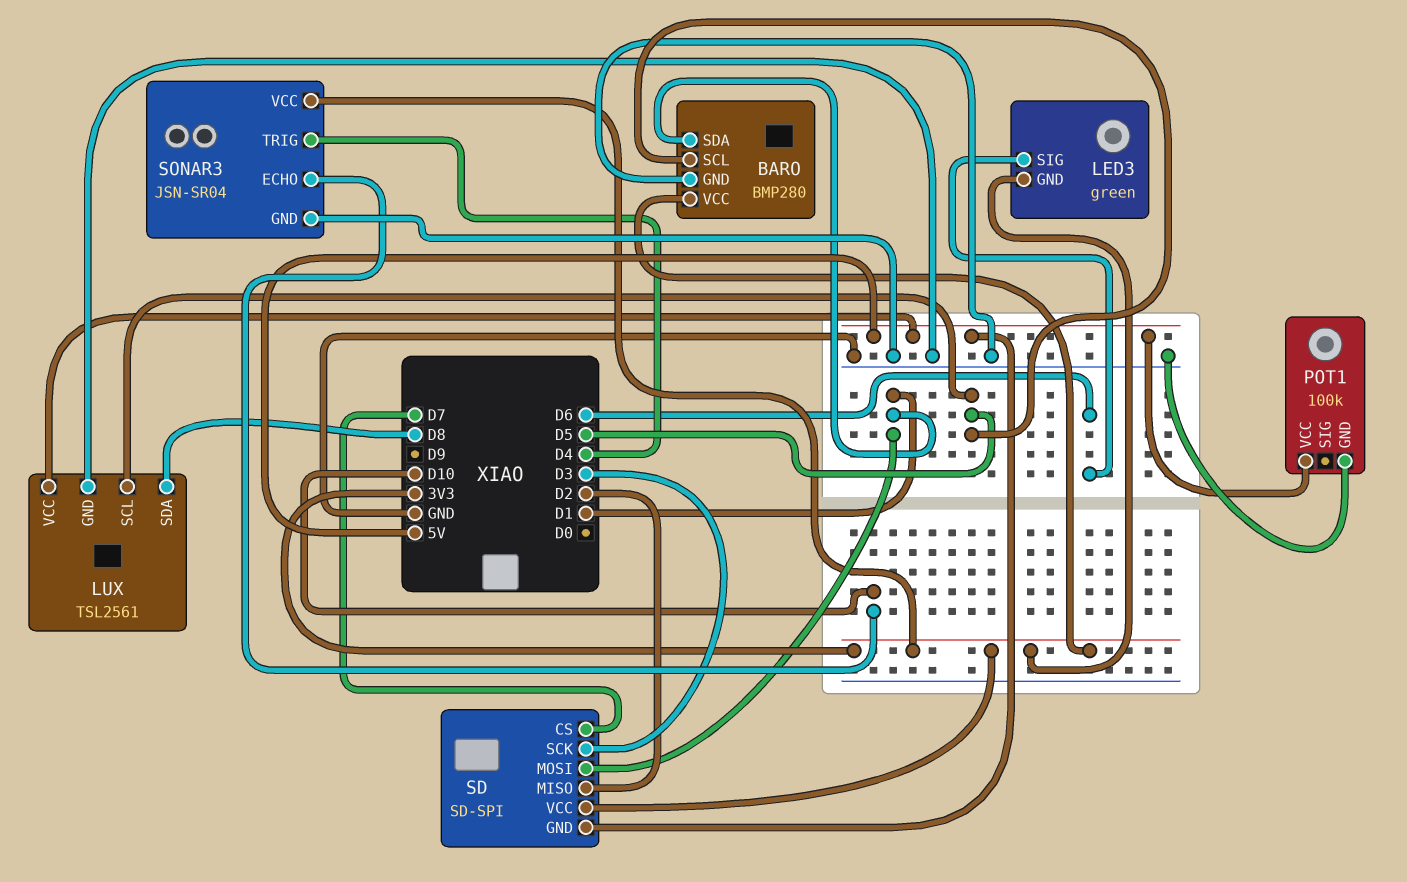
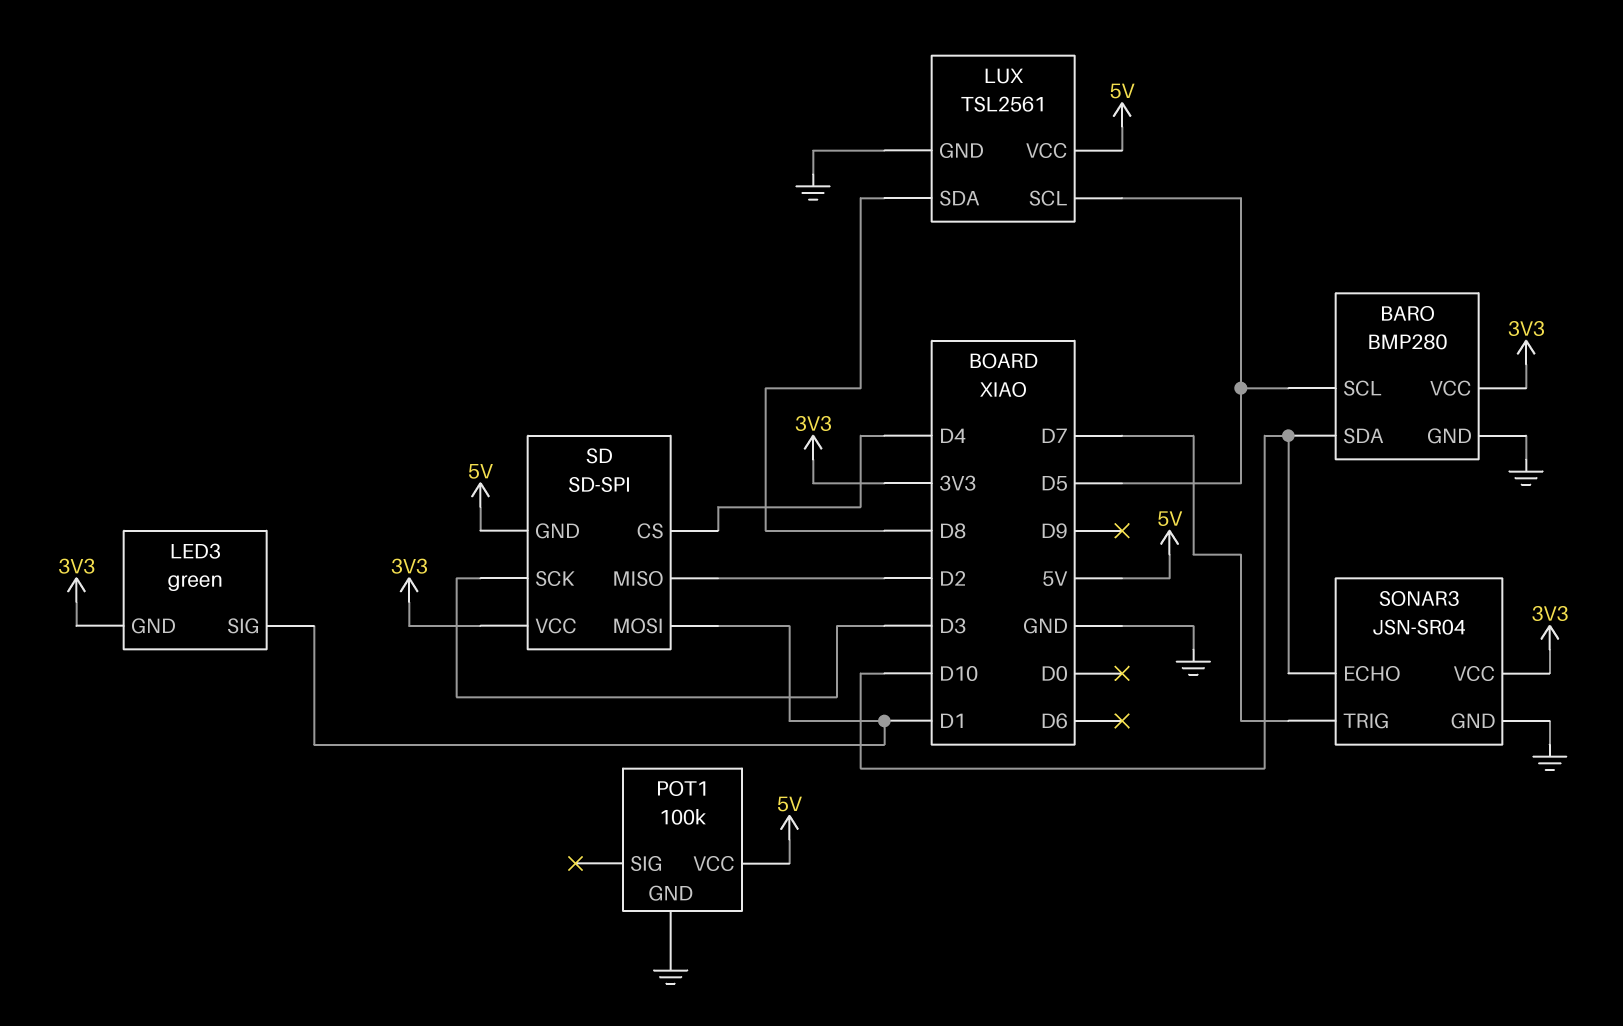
BARO pin SDA: D1 -> D10
LED3 pin SIG: D6 -> D1
SD pin CS: D7 -> D4
SONAR3 pin TRIG: D4 -> D7

